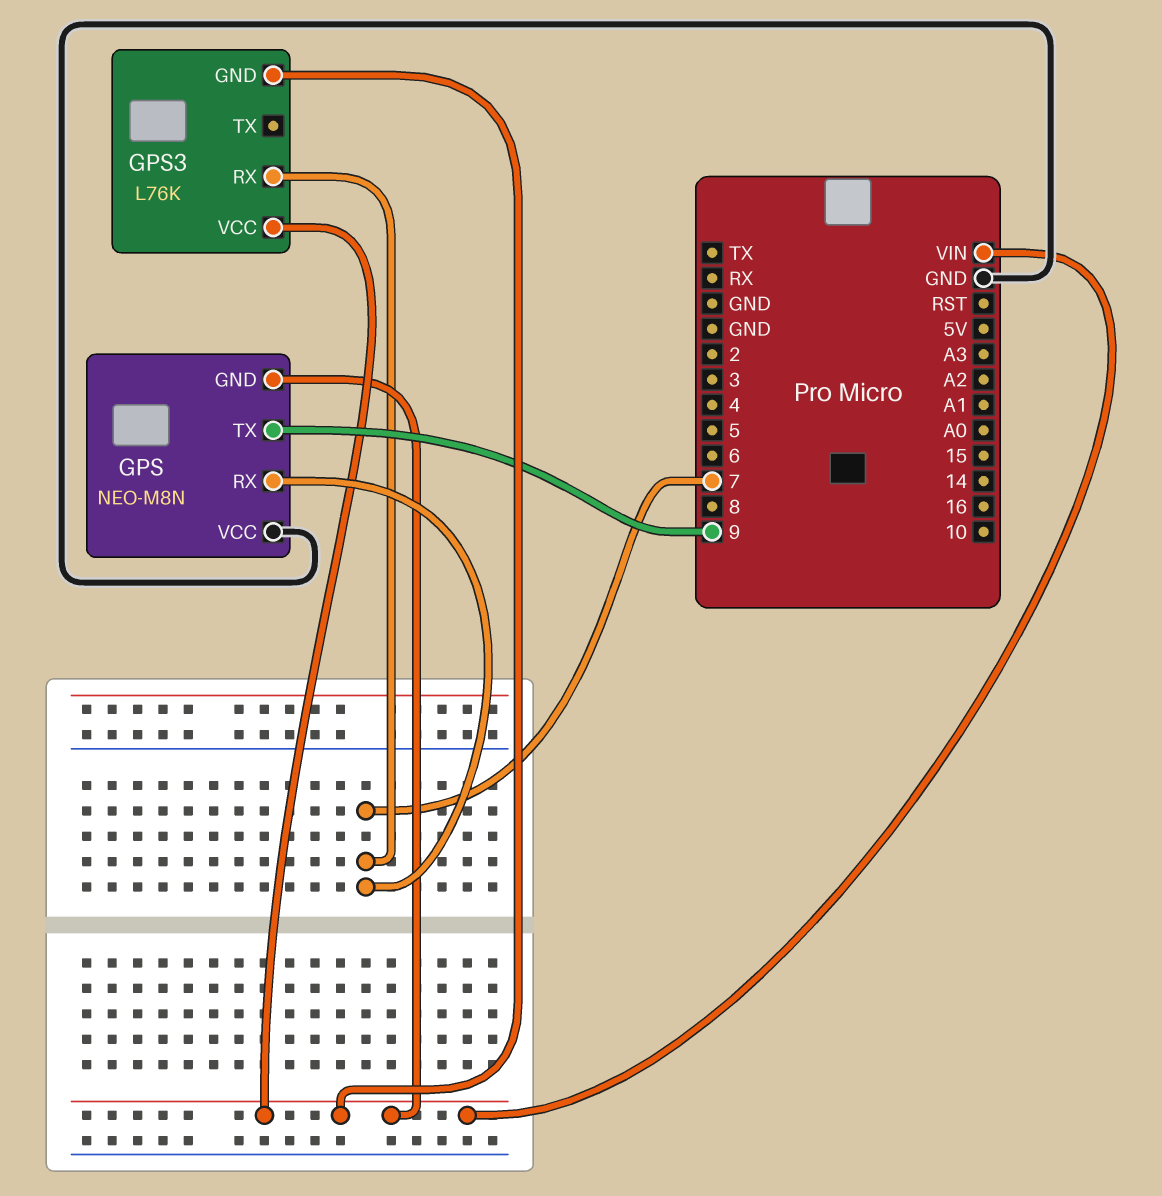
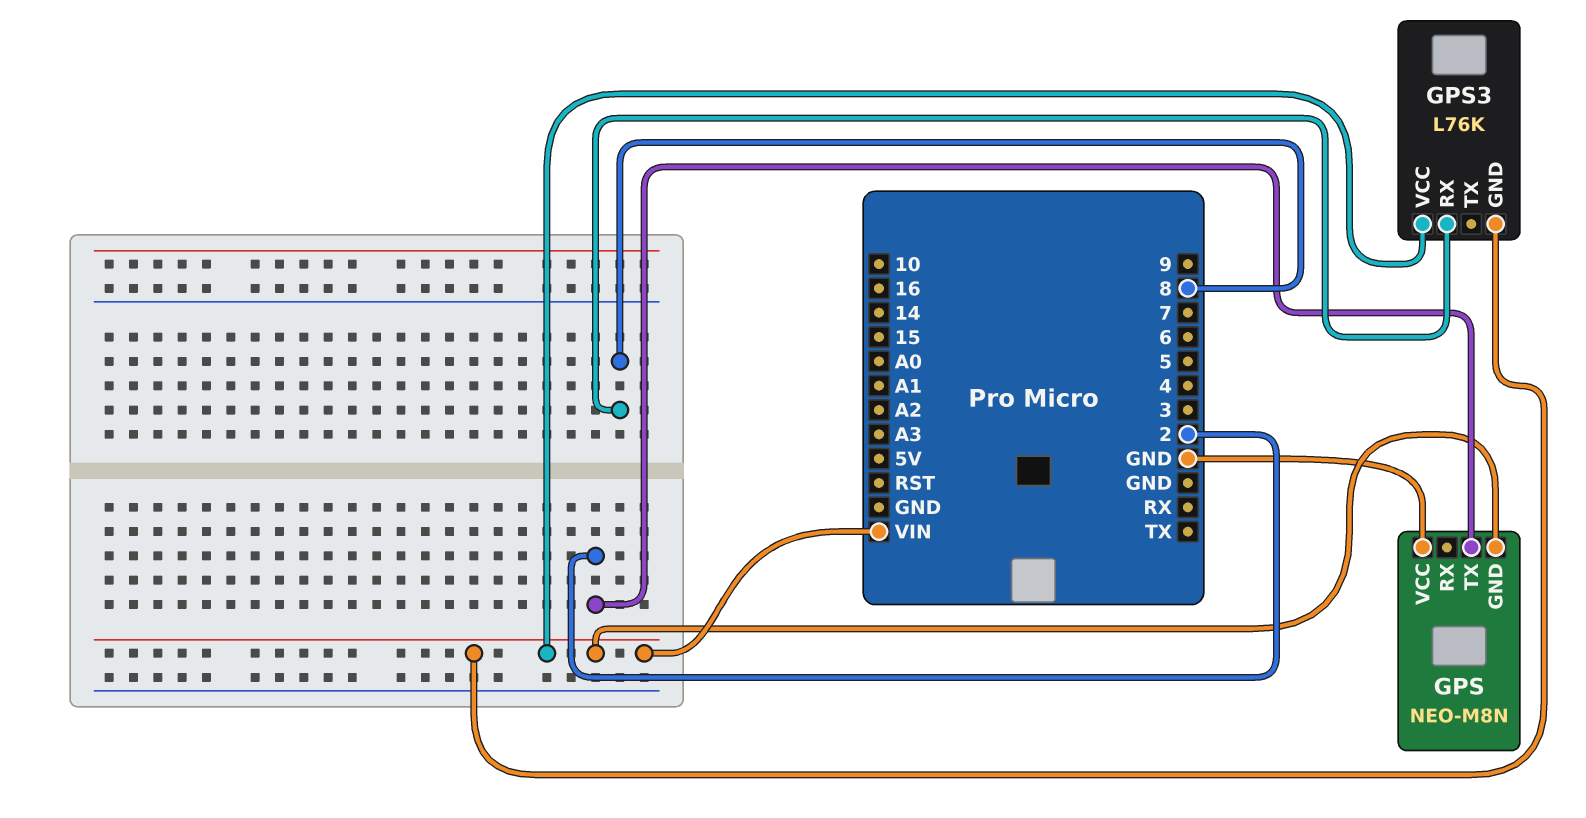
GPS pin RX: 7 -> none
GPS pin TX: 9 -> 2
GPS3 pin RX: 7 -> 8

